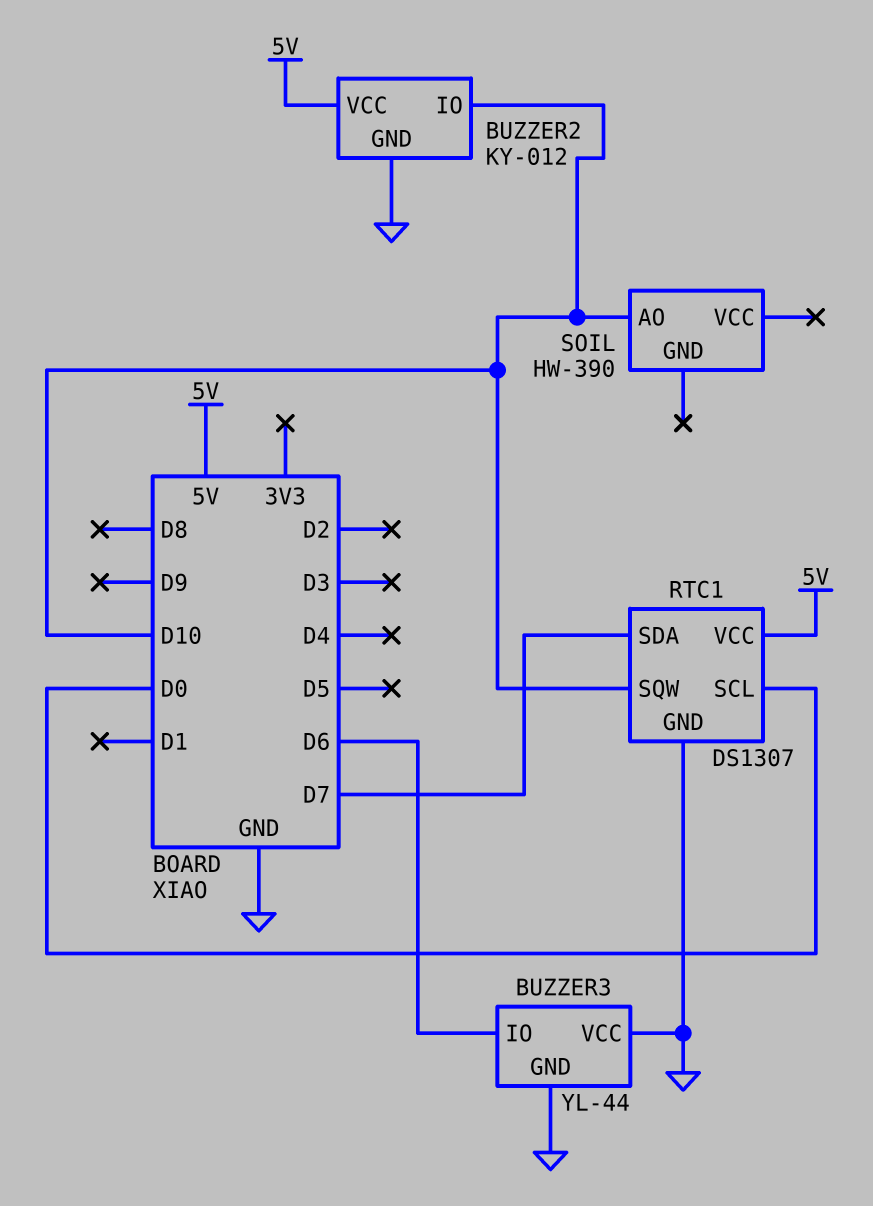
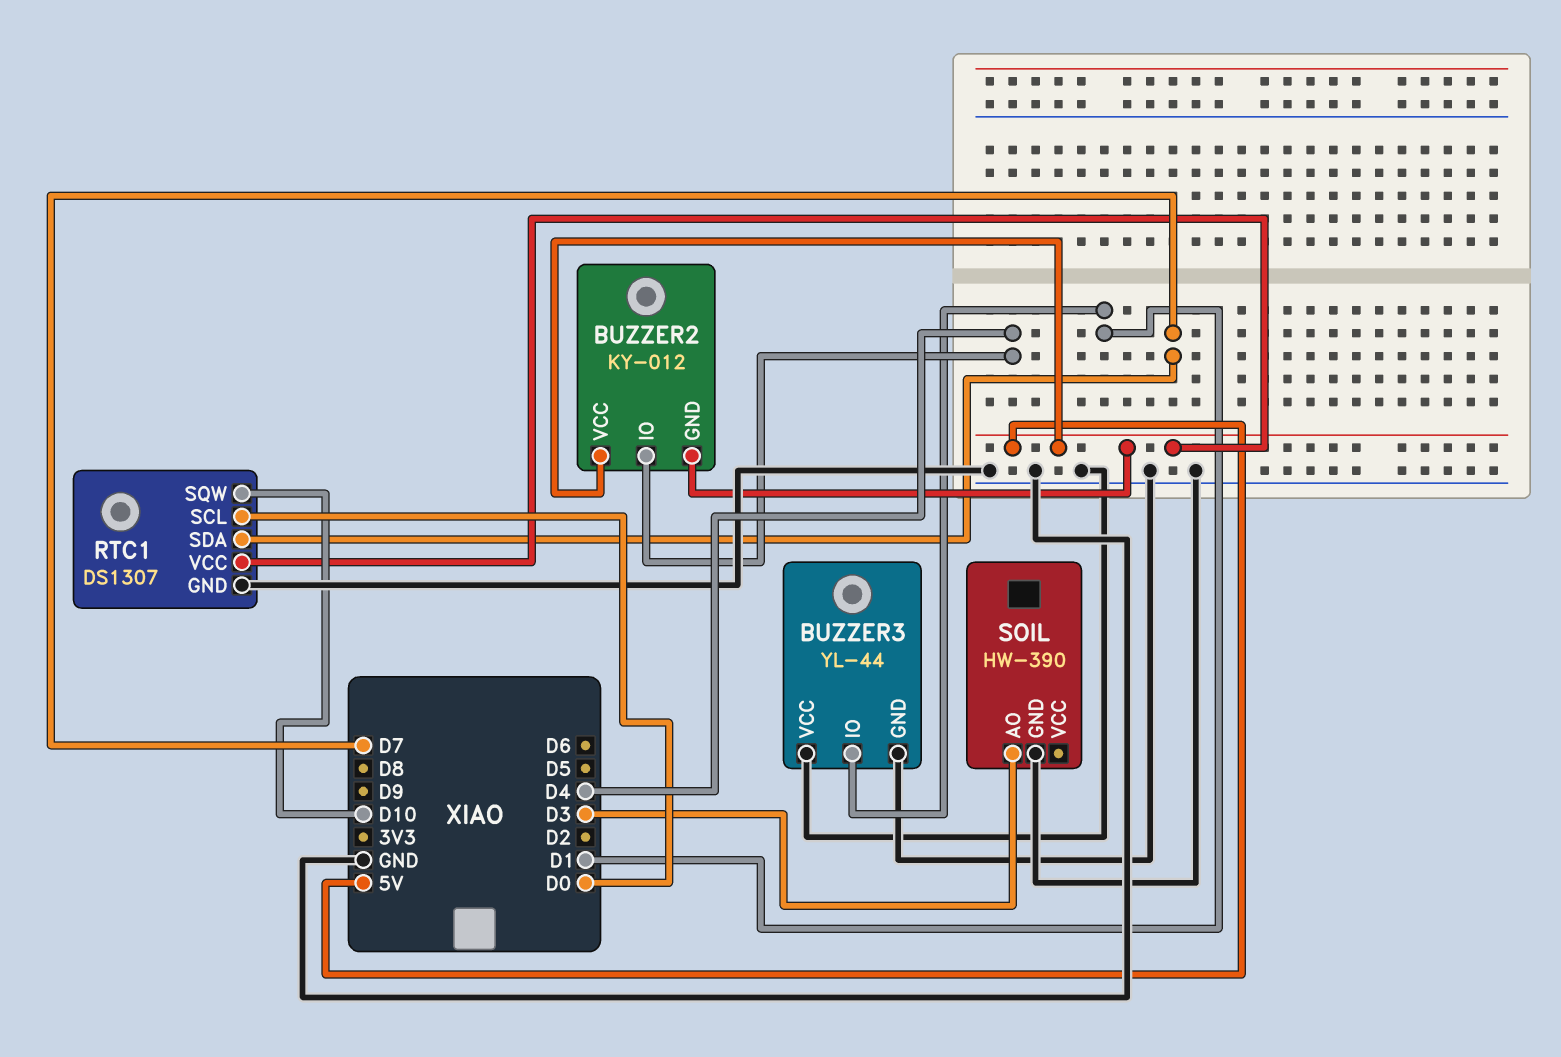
BUZZER2 pin GND: GND -> 5V
BUZZER2 pin IO: D10 -> D4
BUZZER3 pin IO: D6 -> D1
SOIL pin AO: D10 -> D3
SOIL pin GND: none -> GND

